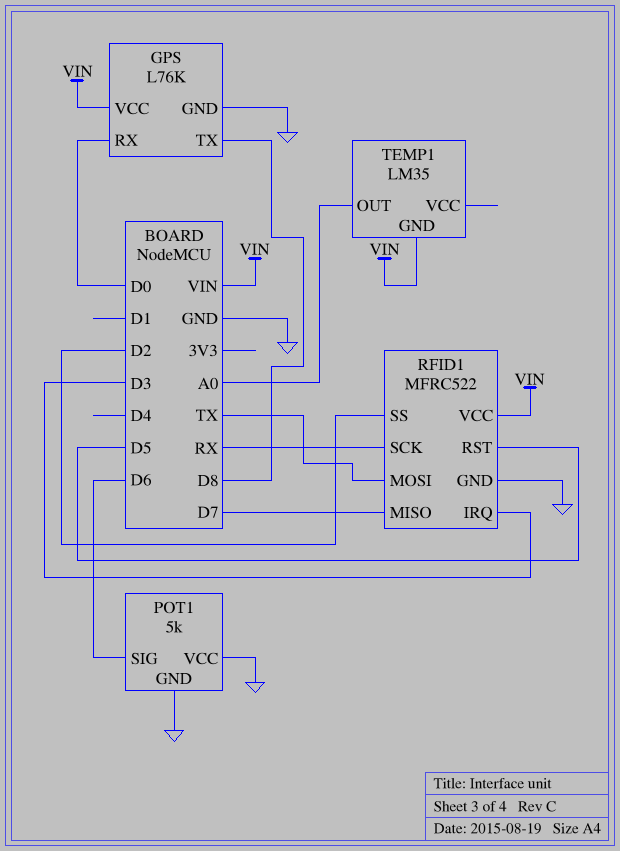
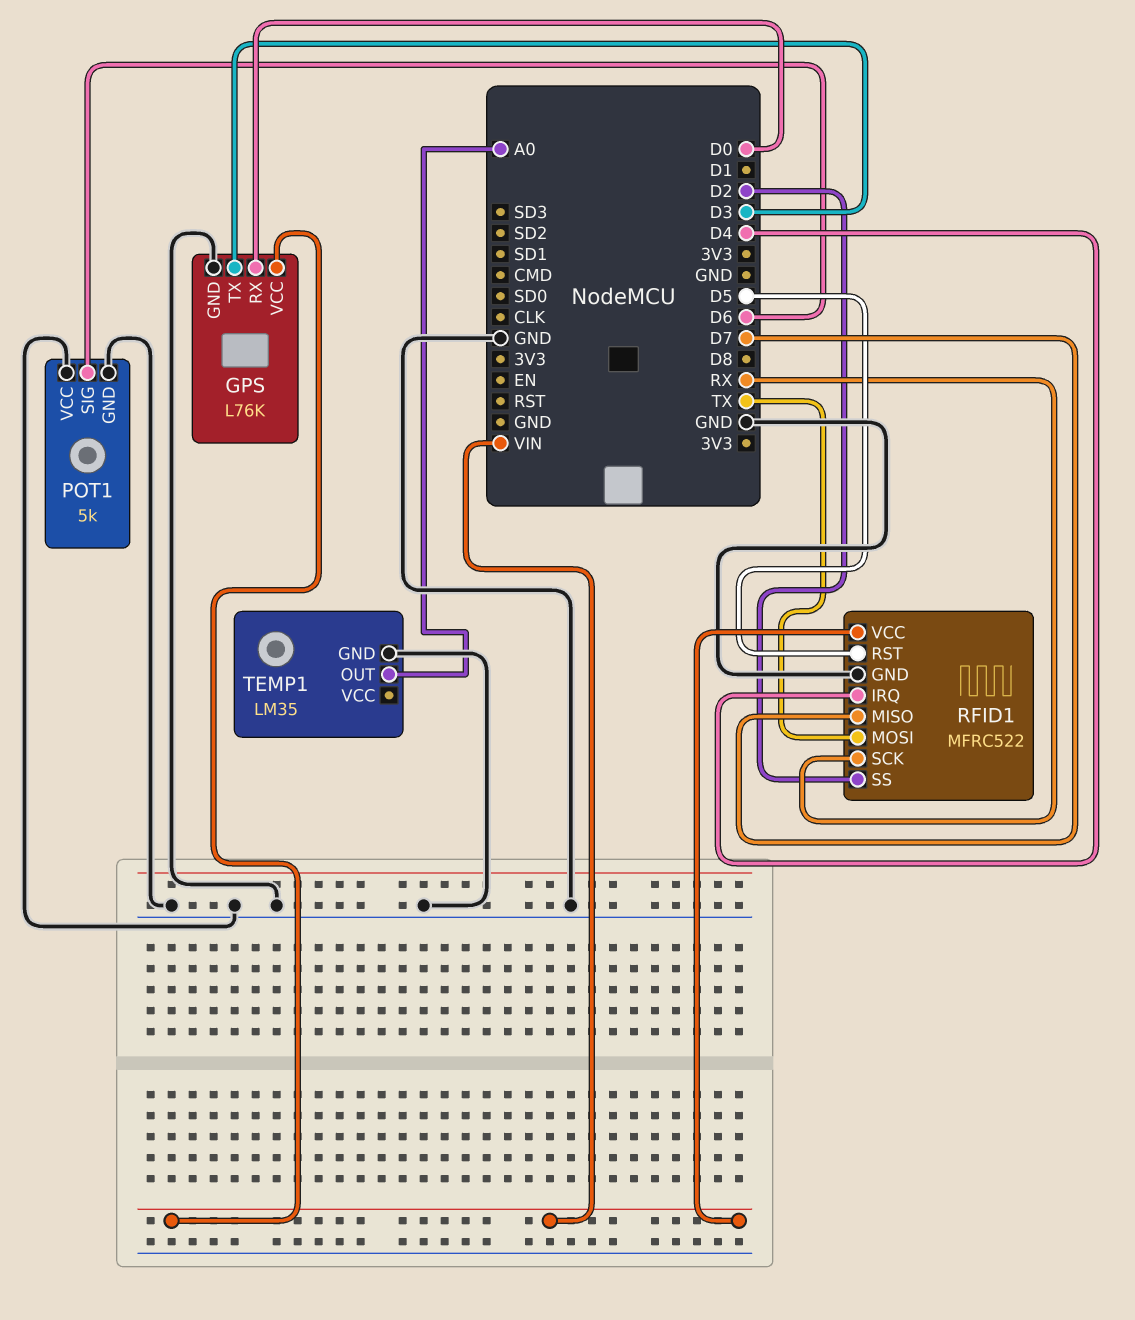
GPS pin TX: D8 -> D3
RFID1 pin IRQ: D3 -> D4
TEMP1 pin GND: VIN -> GND

